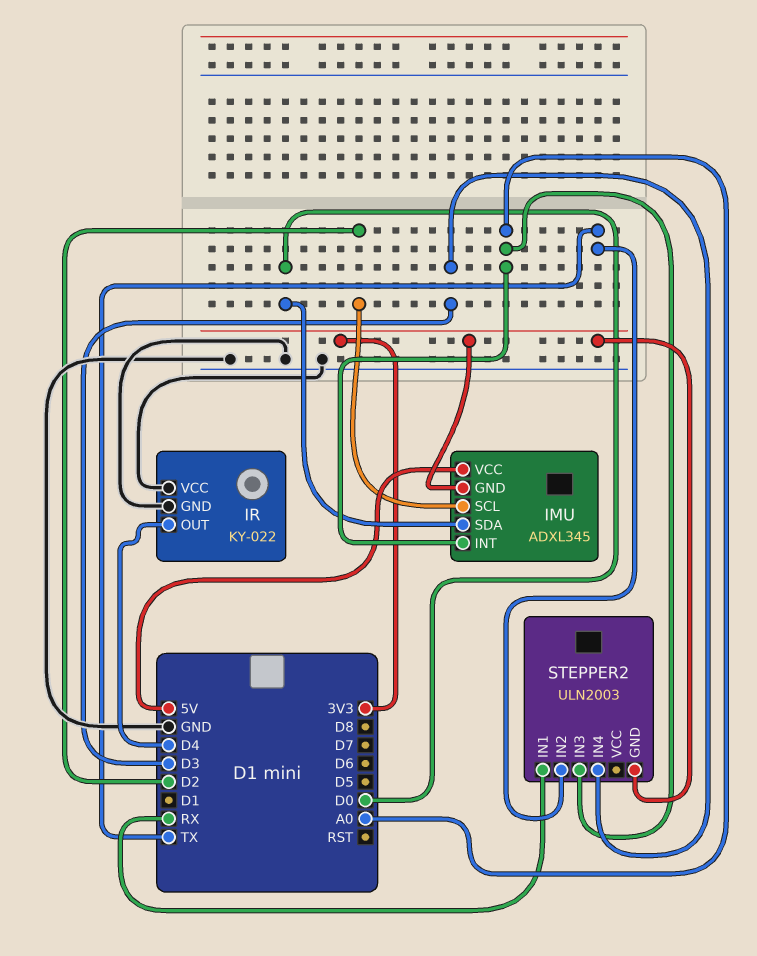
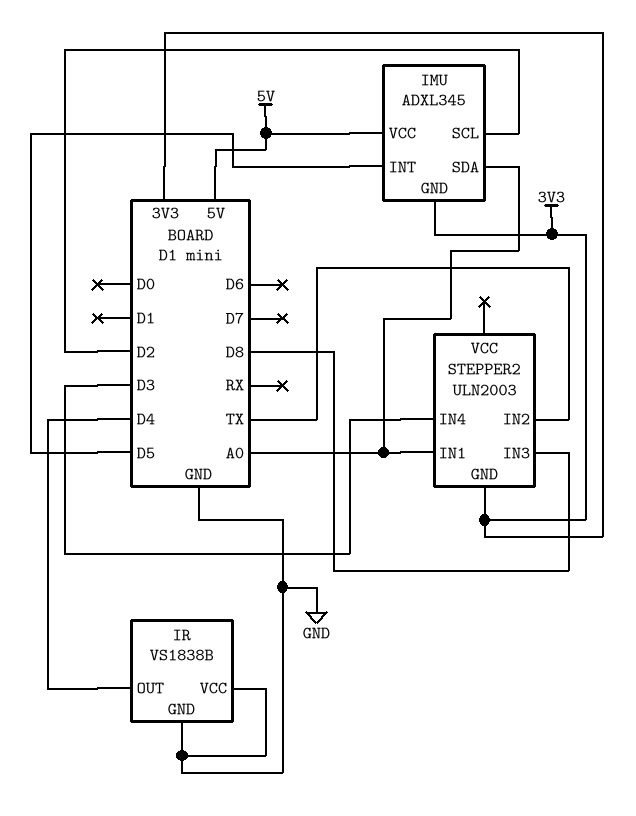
IMU pin INT: A0 -> D5
IMU pin SDA: D0 -> A0
IR: KY-022 -> VS1838B
STEPPER2 pin IN1: RX -> A0
STEPPER2 pin IN3: A0 -> D8

